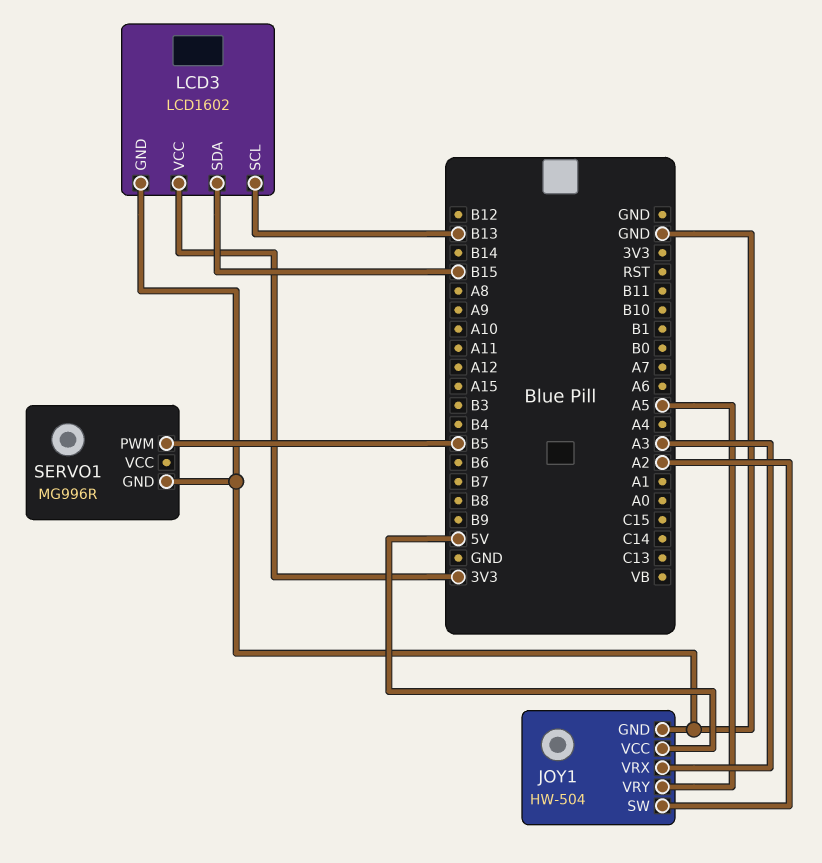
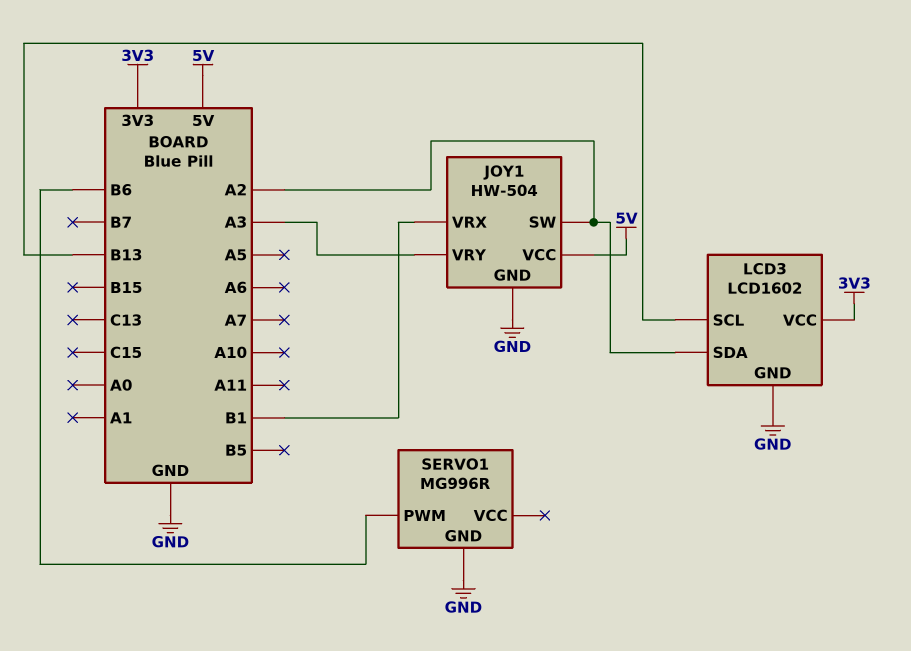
JOY1 pin VRX: A3 -> B1
JOY1 pin VRY: A5 -> A3
LCD3 pin SDA: B15 -> A2
SERVO1 pin PWM: B5 -> B6

